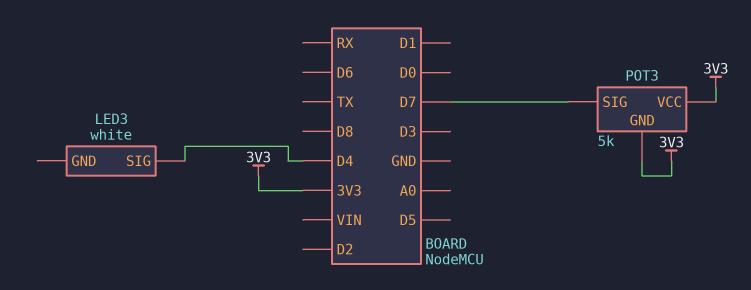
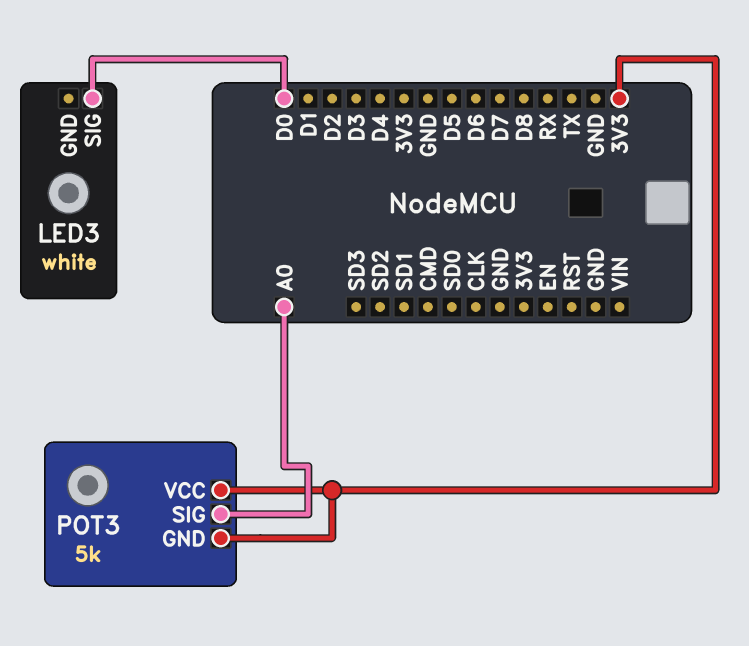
LED3 pin SIG: D4 -> D0
POT3 pin SIG: D7 -> A0

